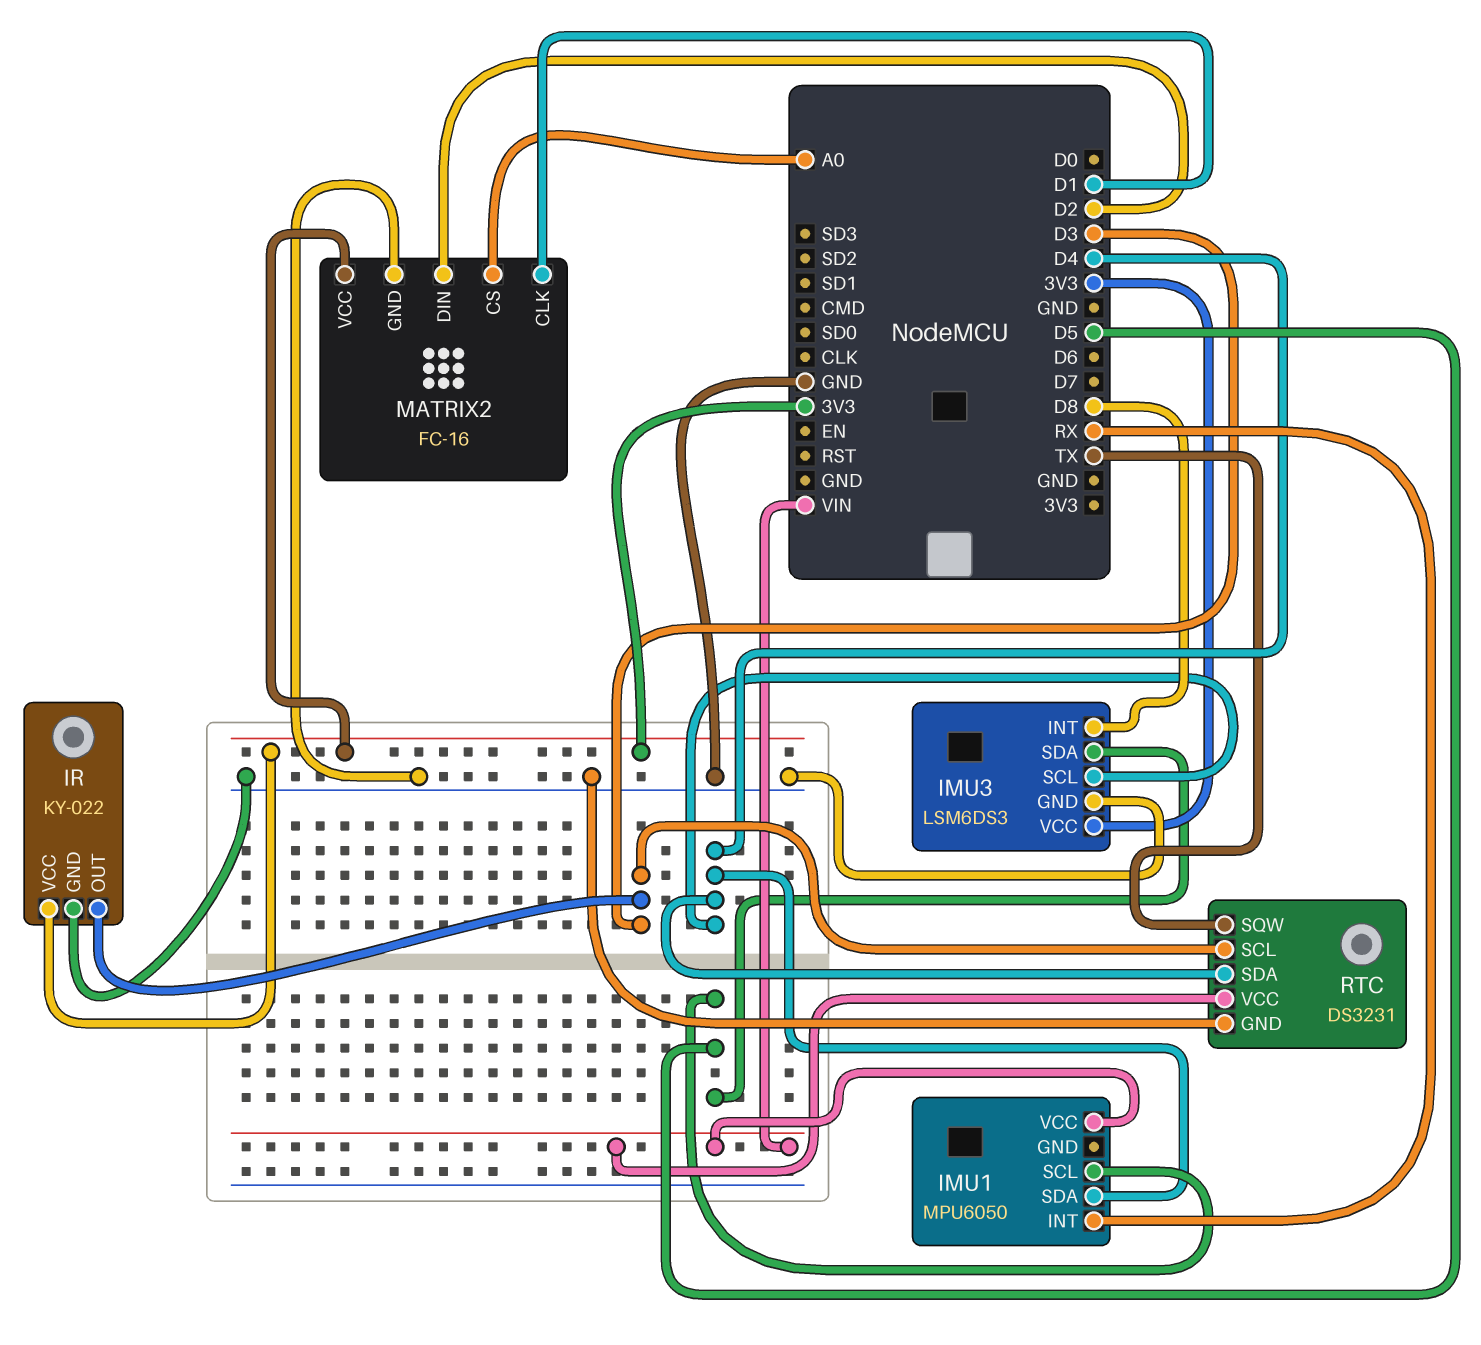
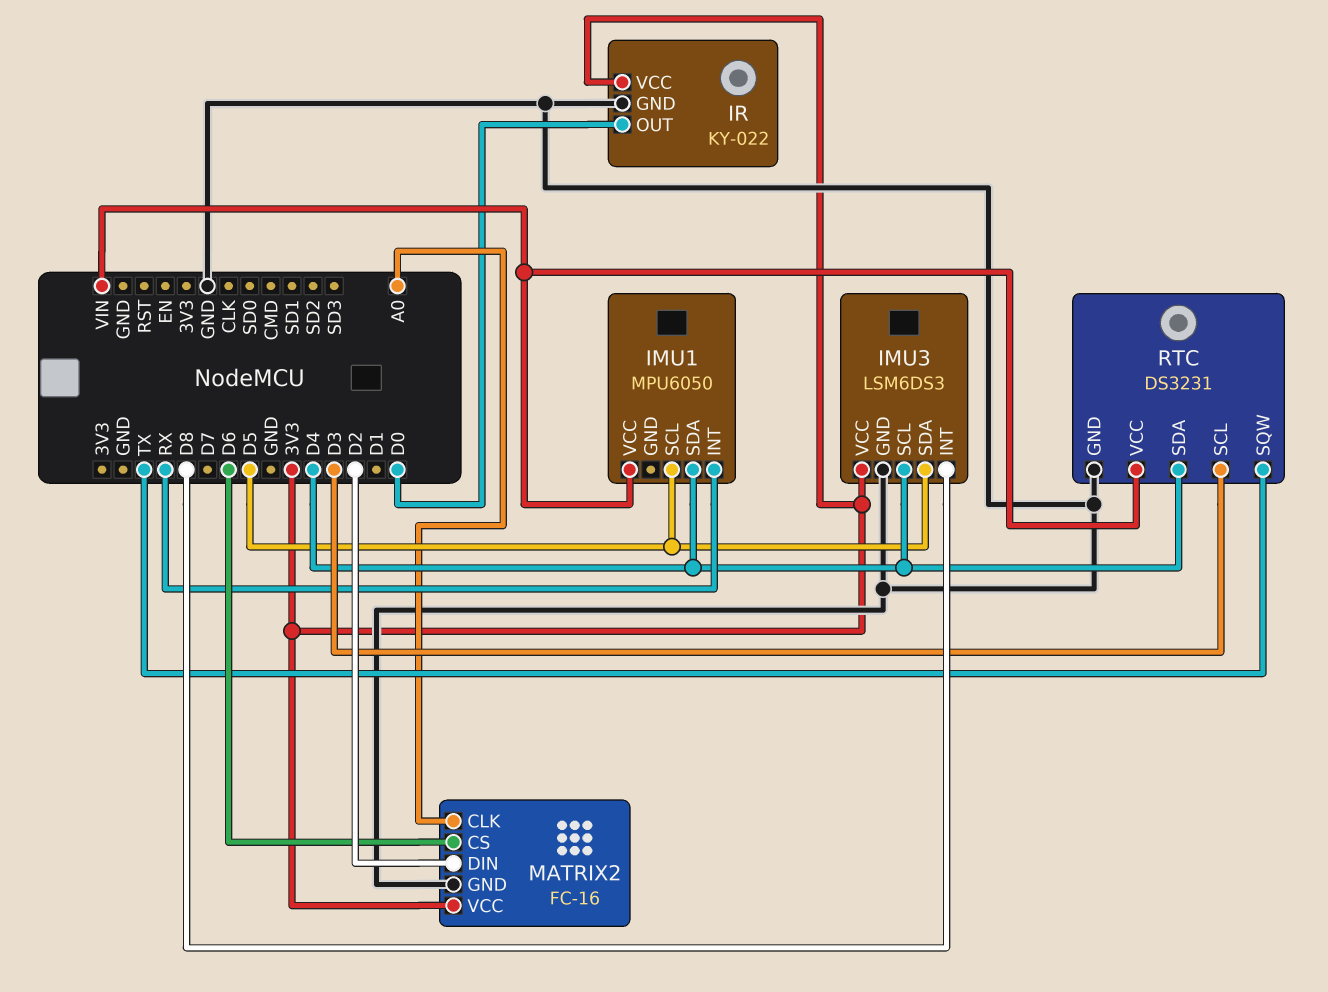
IR pin OUT: D3 -> D0
MATRIX2 pin CLK: D1 -> A0
MATRIX2 pin CS: A0 -> D6

